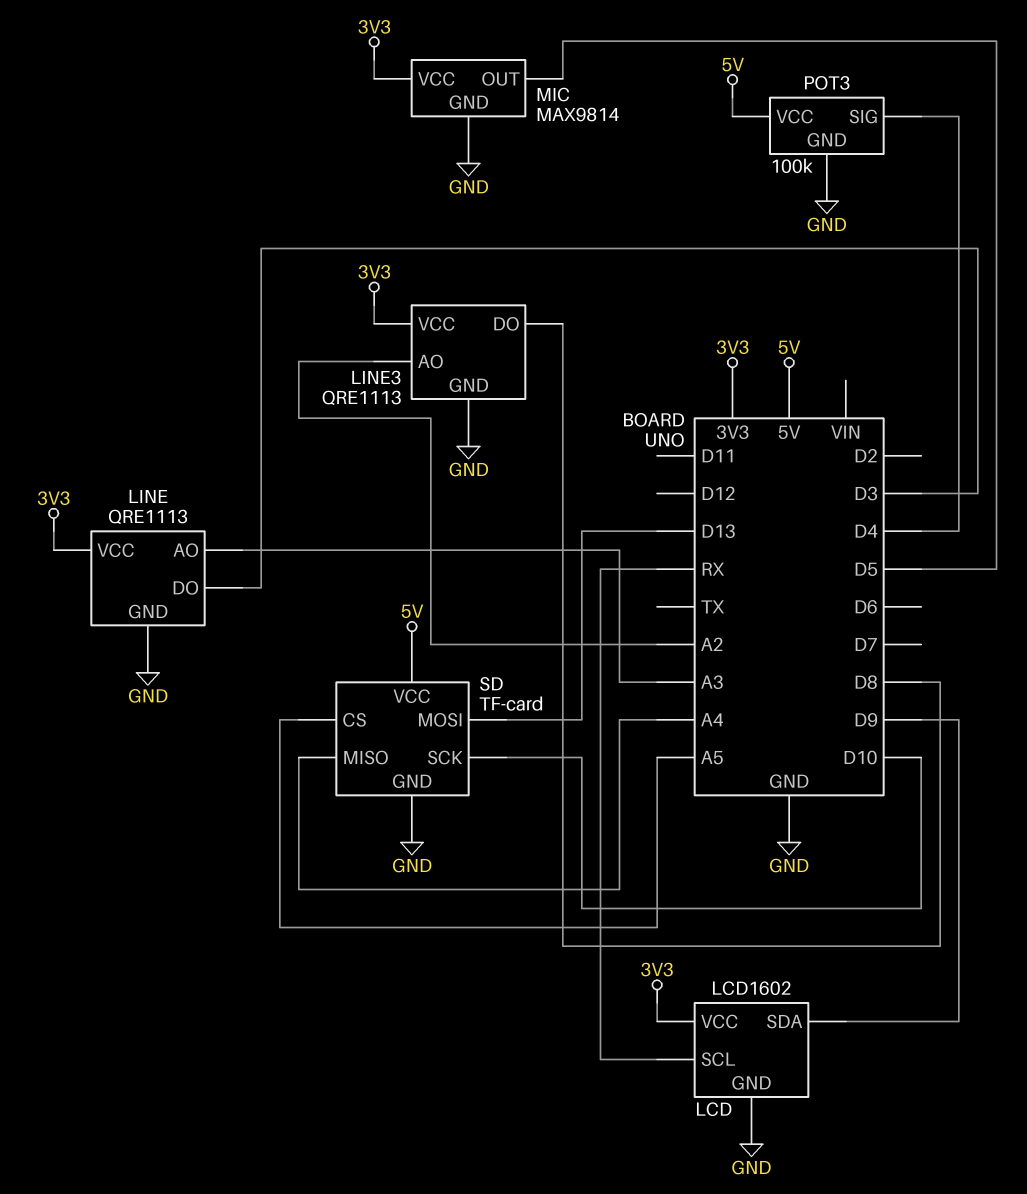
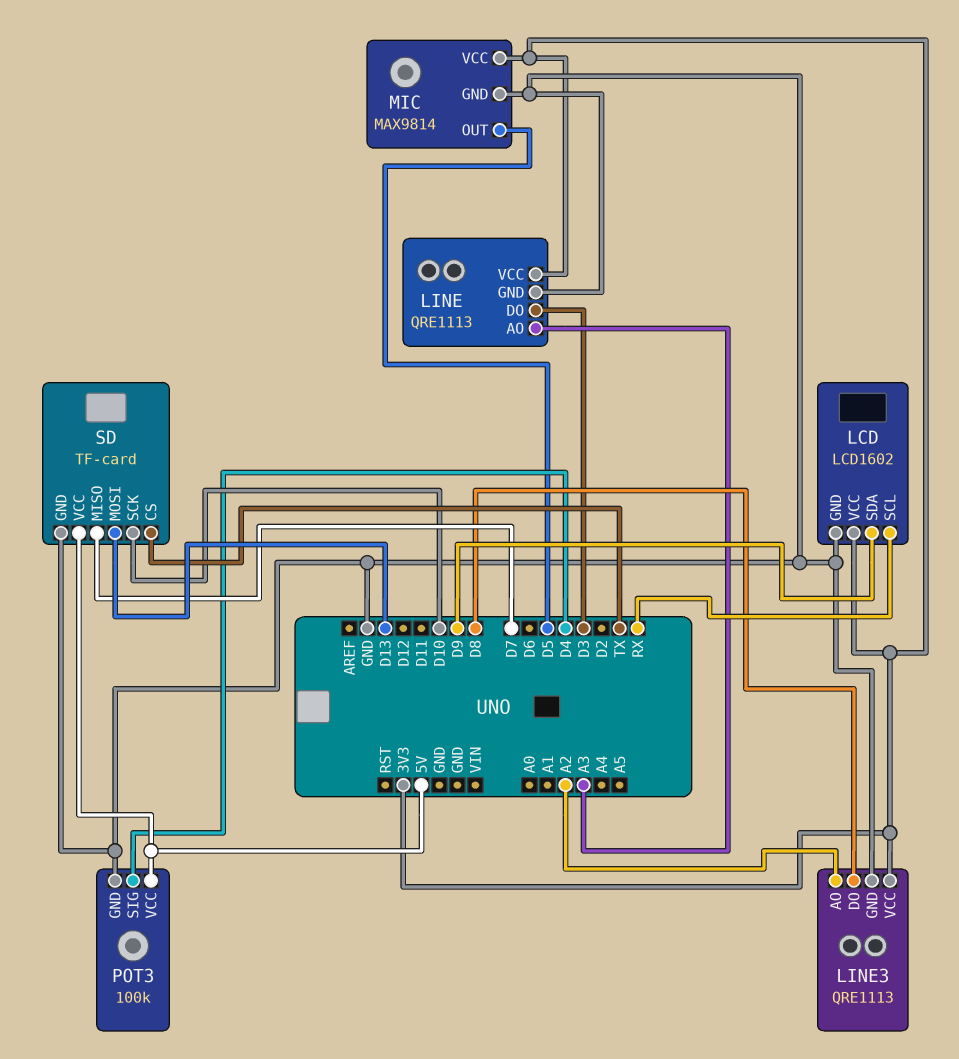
SD pin CS: A5 -> TX
SD pin MISO: A4 -> D7

